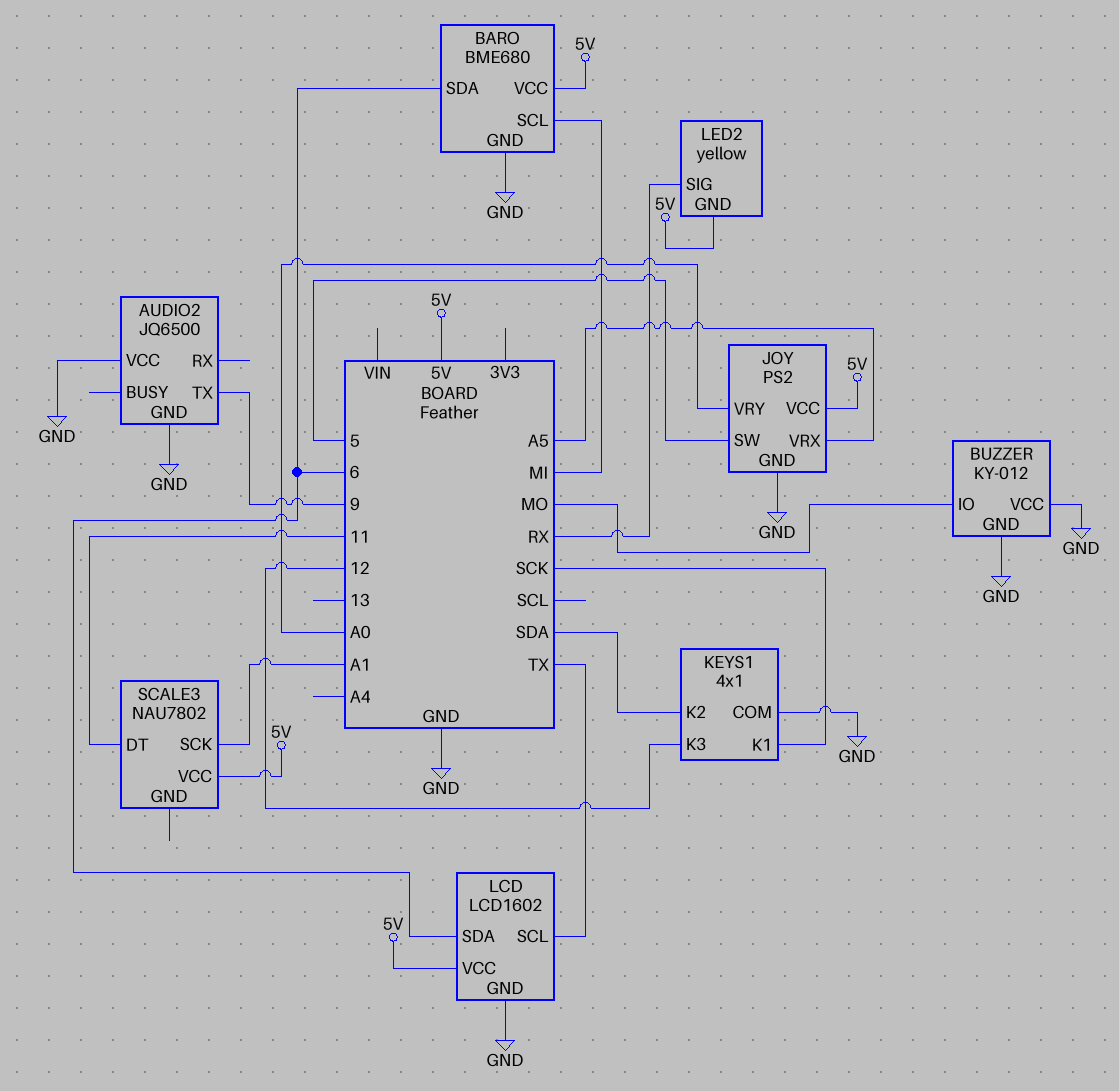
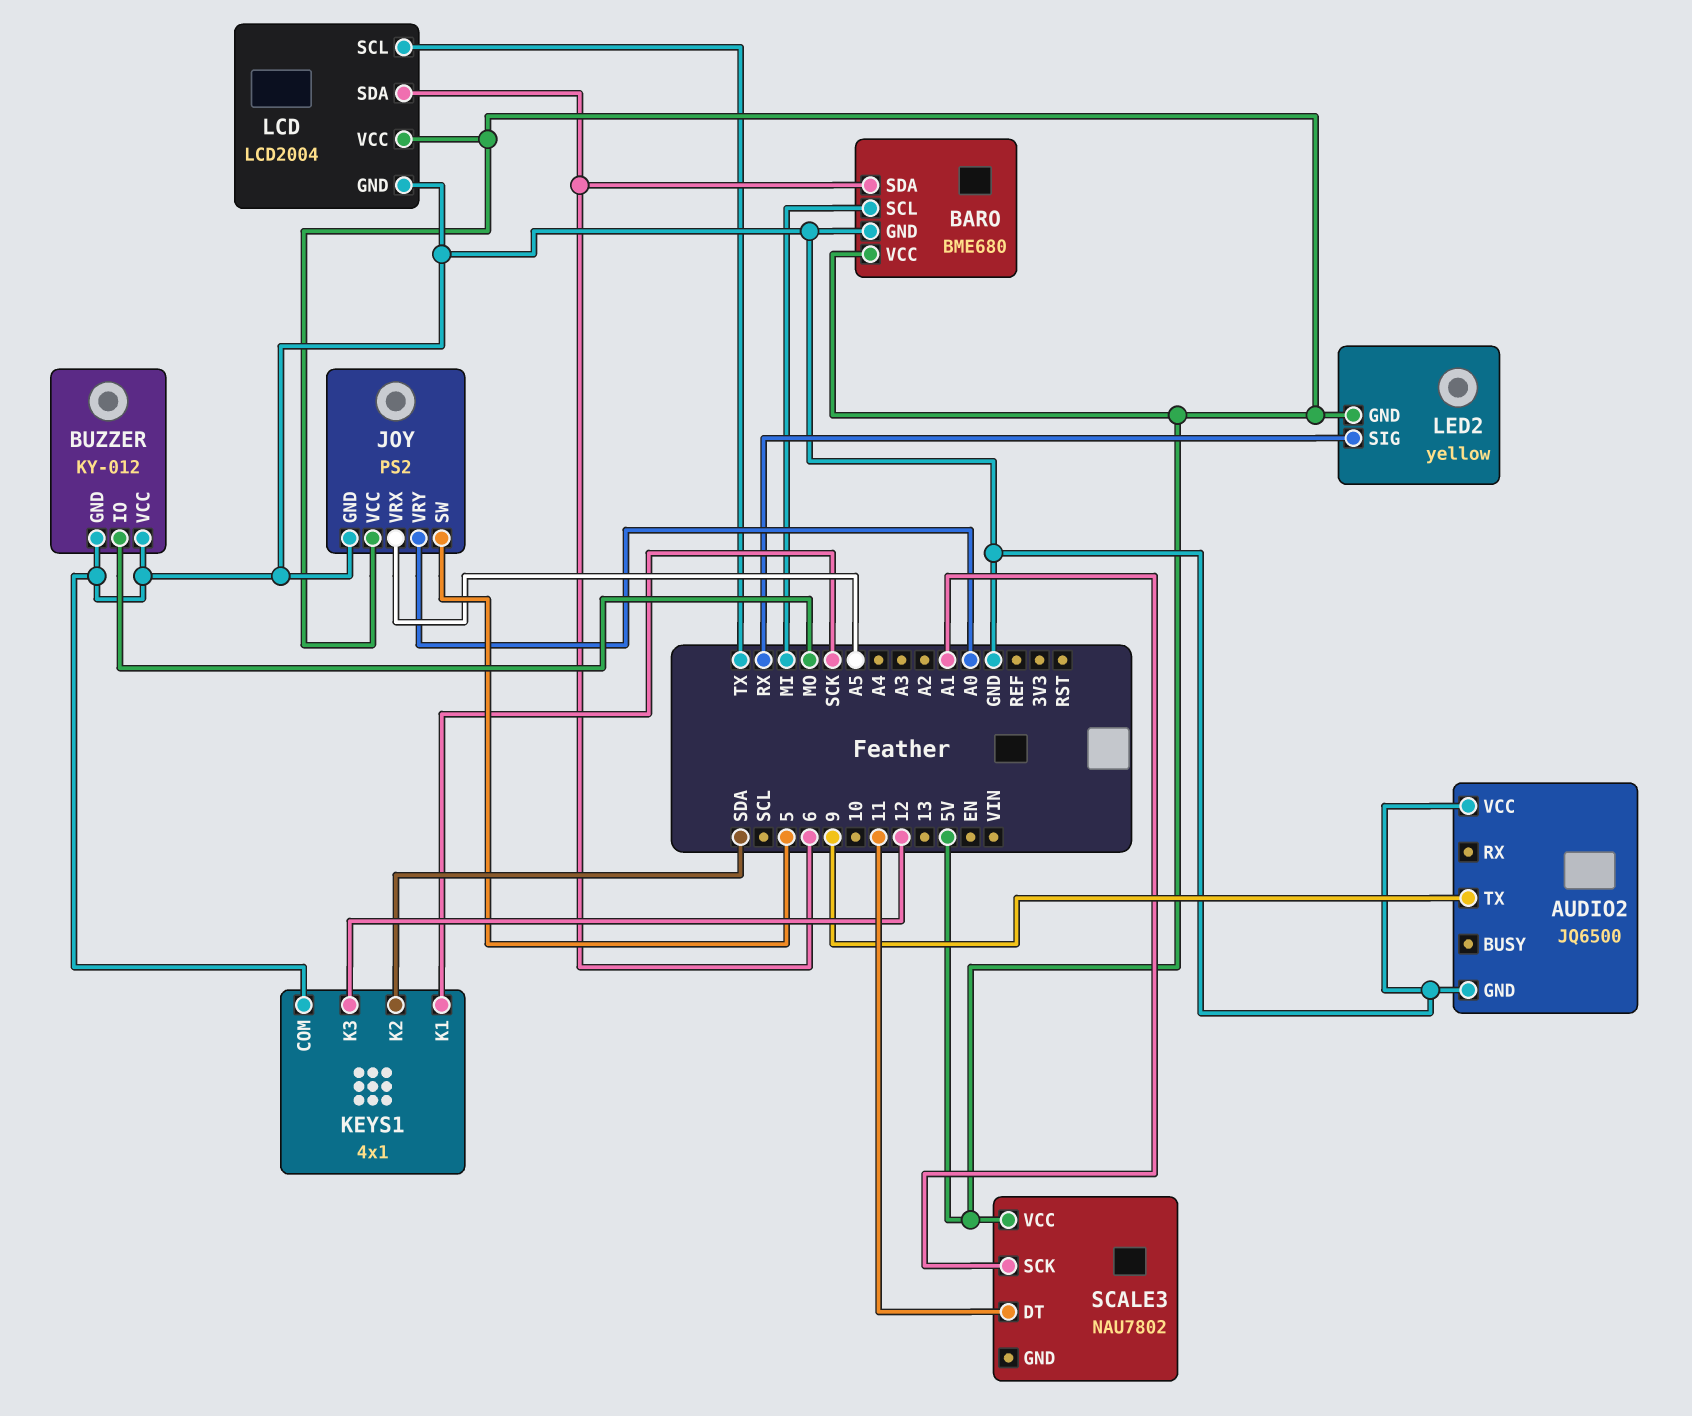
LCD: LCD1602 -> LCD2004

